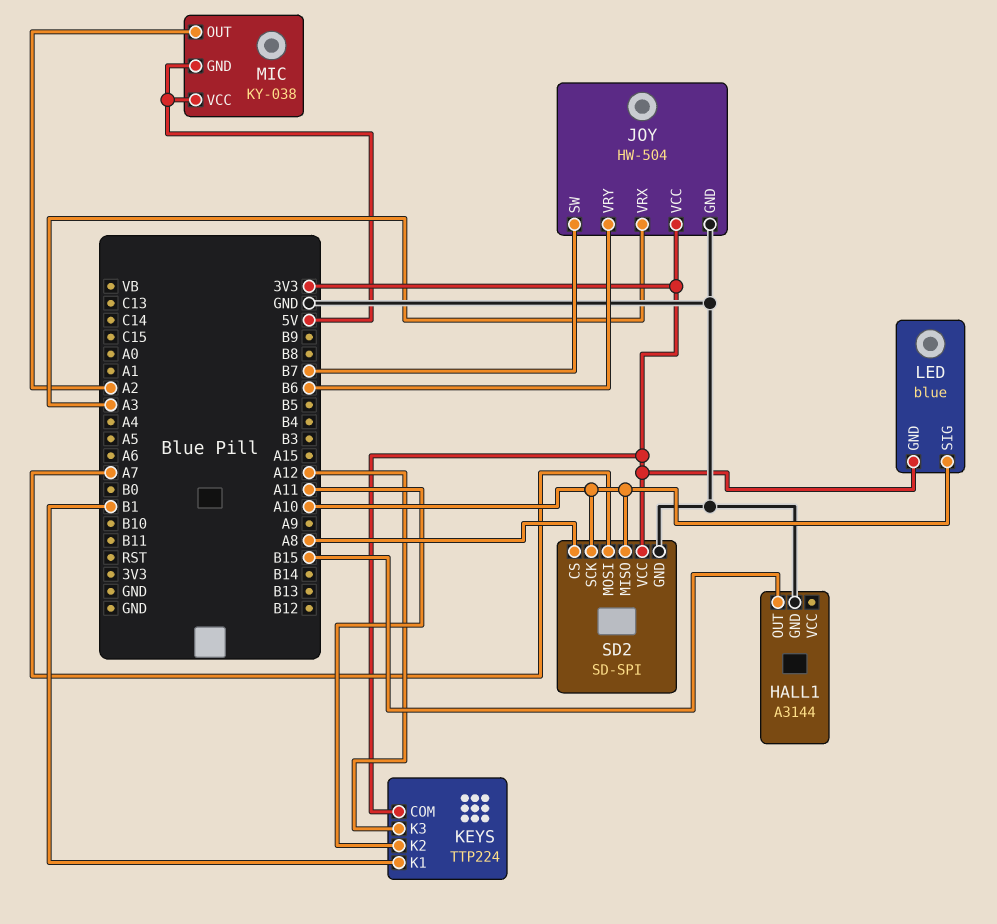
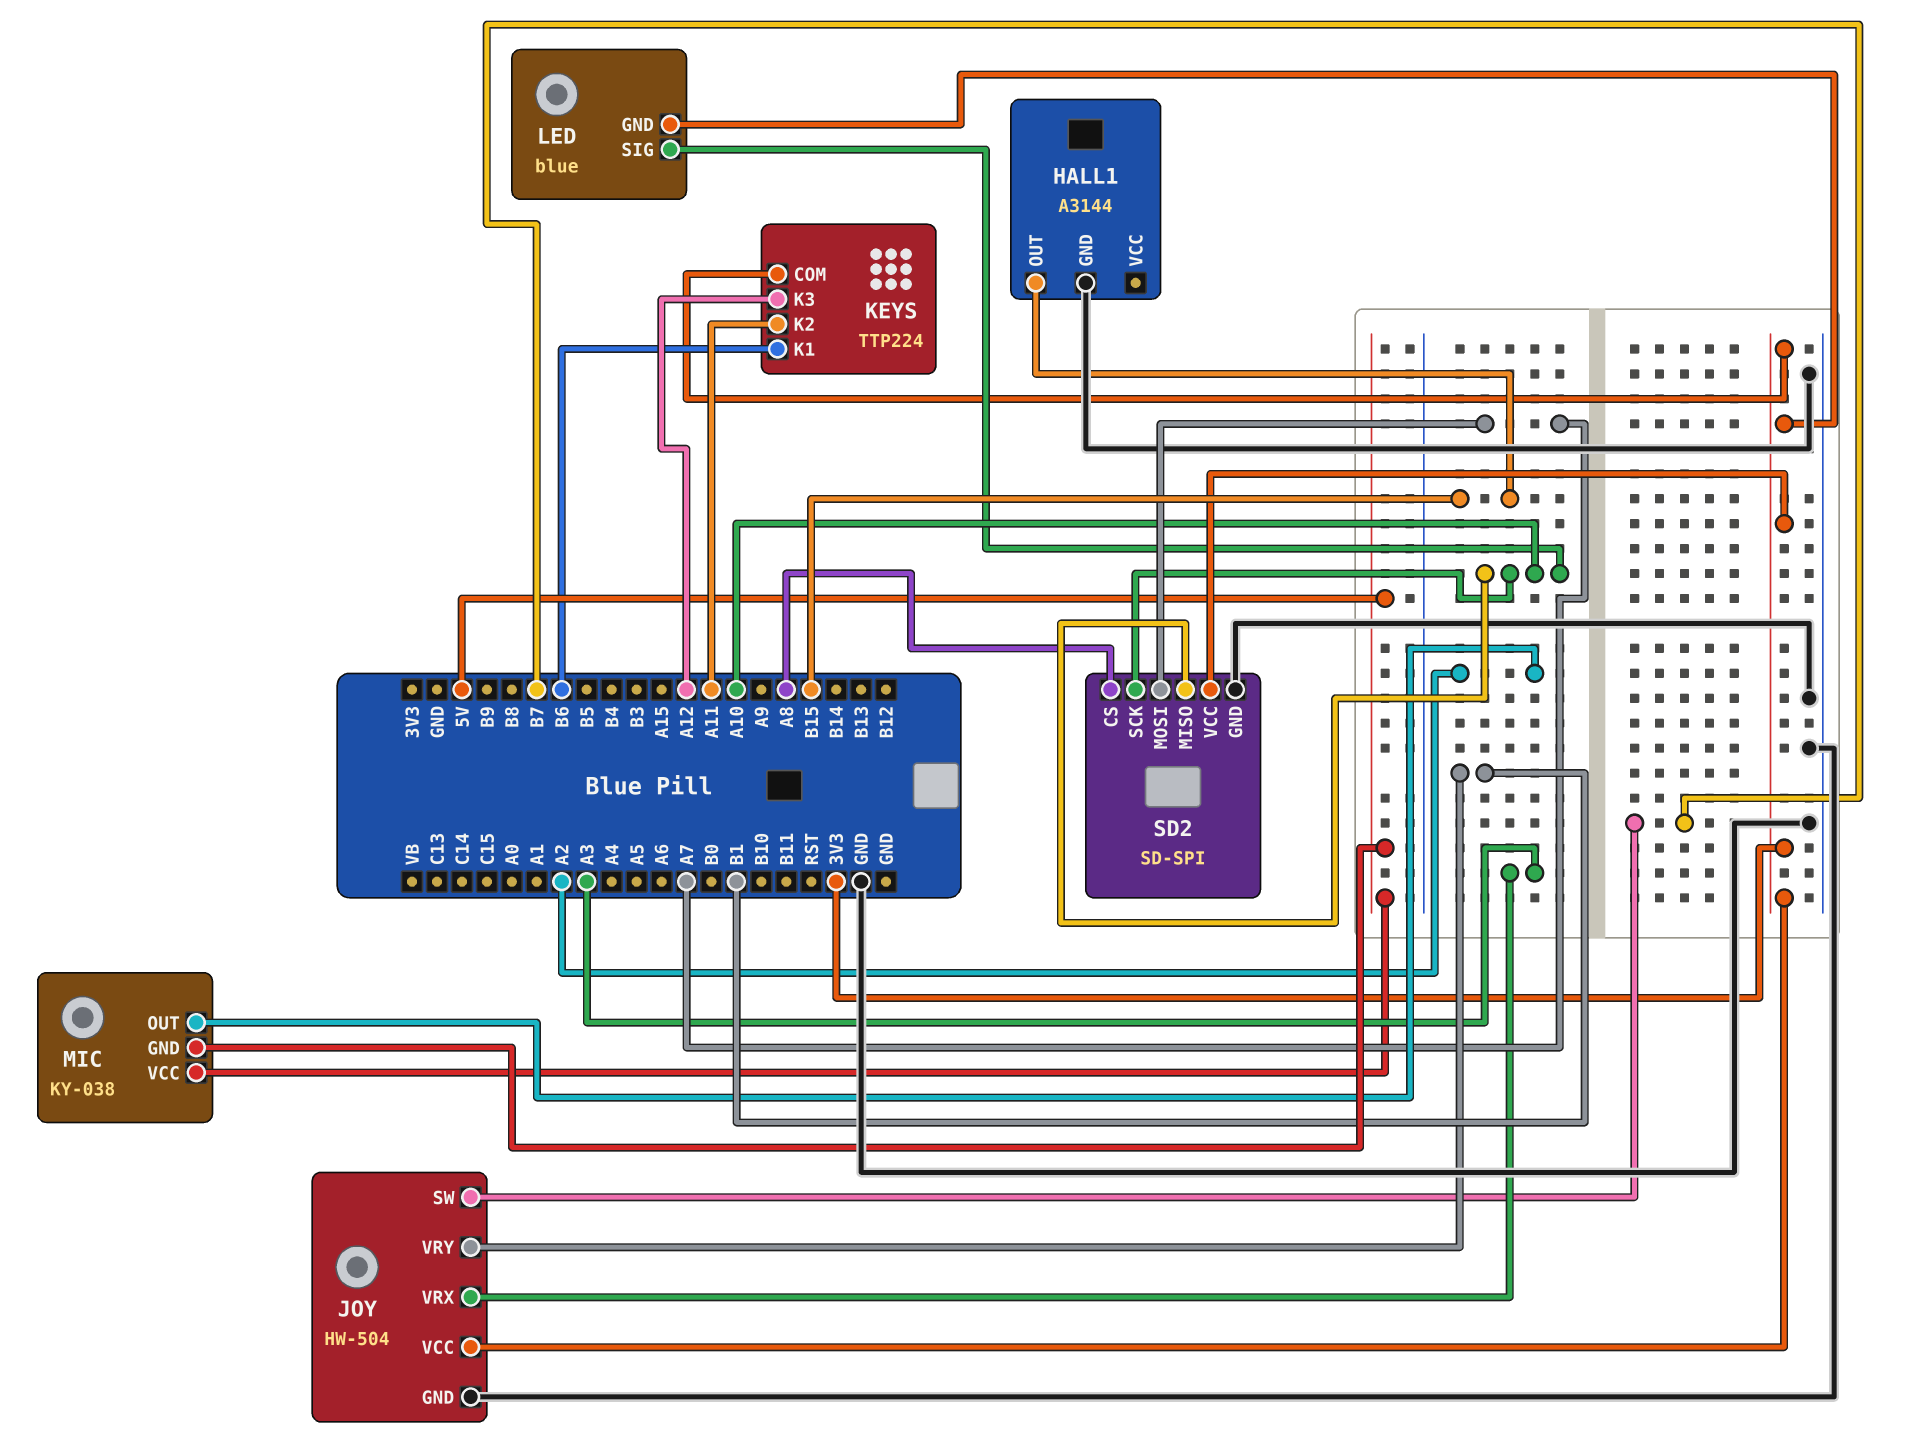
JOY pin VRY: B6 -> B1
KEYS pin K1: B1 -> B6

